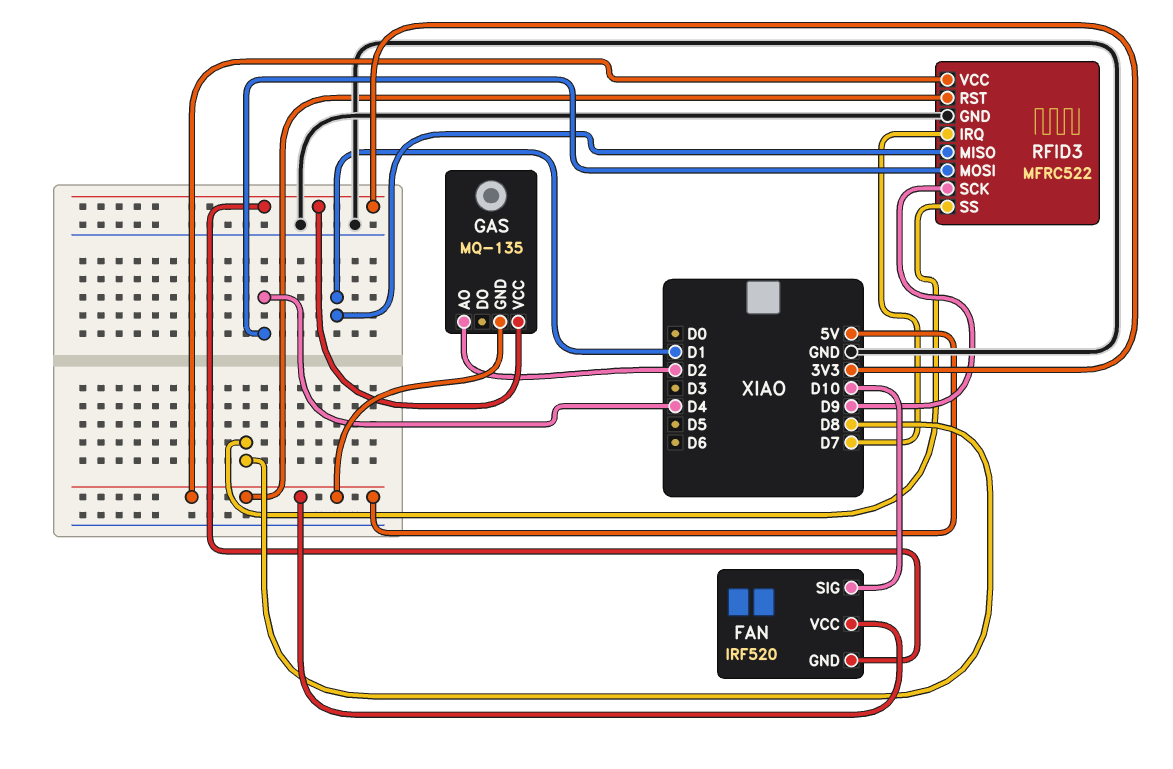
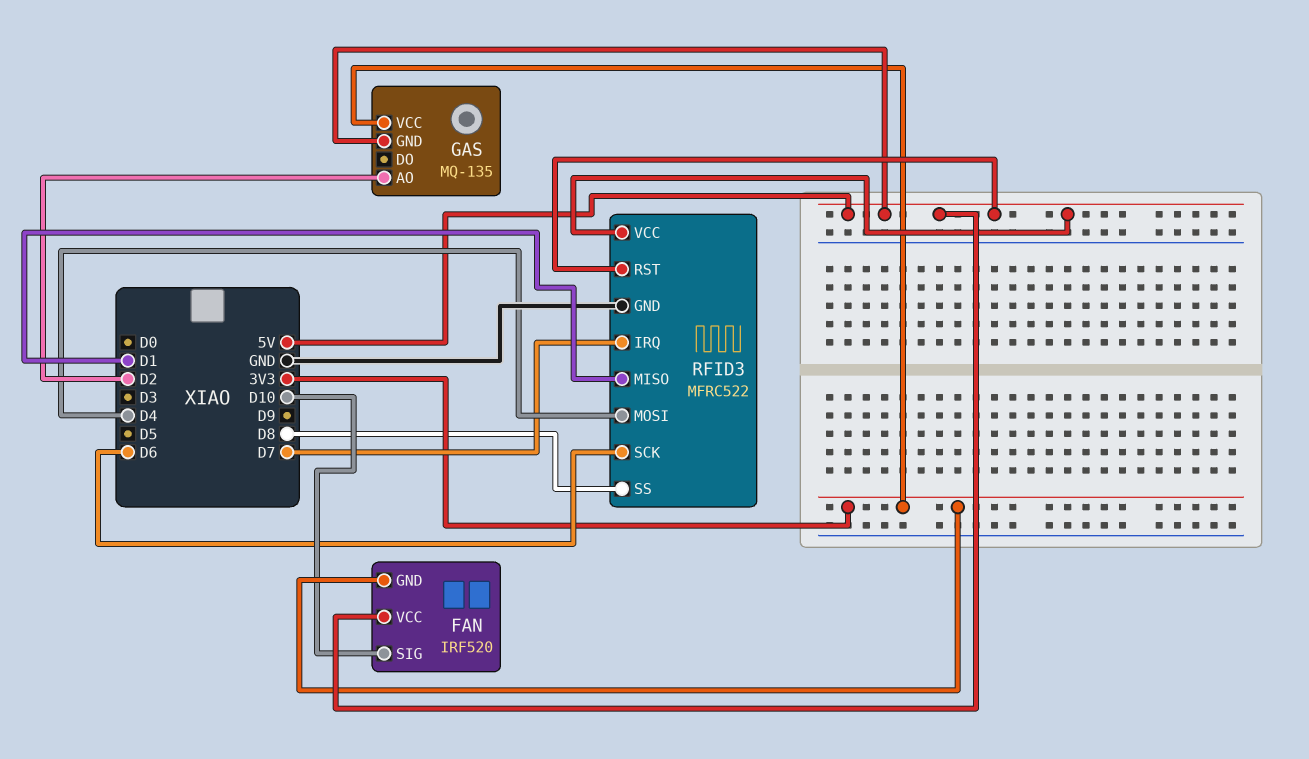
RFID3 pin SCK: D9 -> D6

